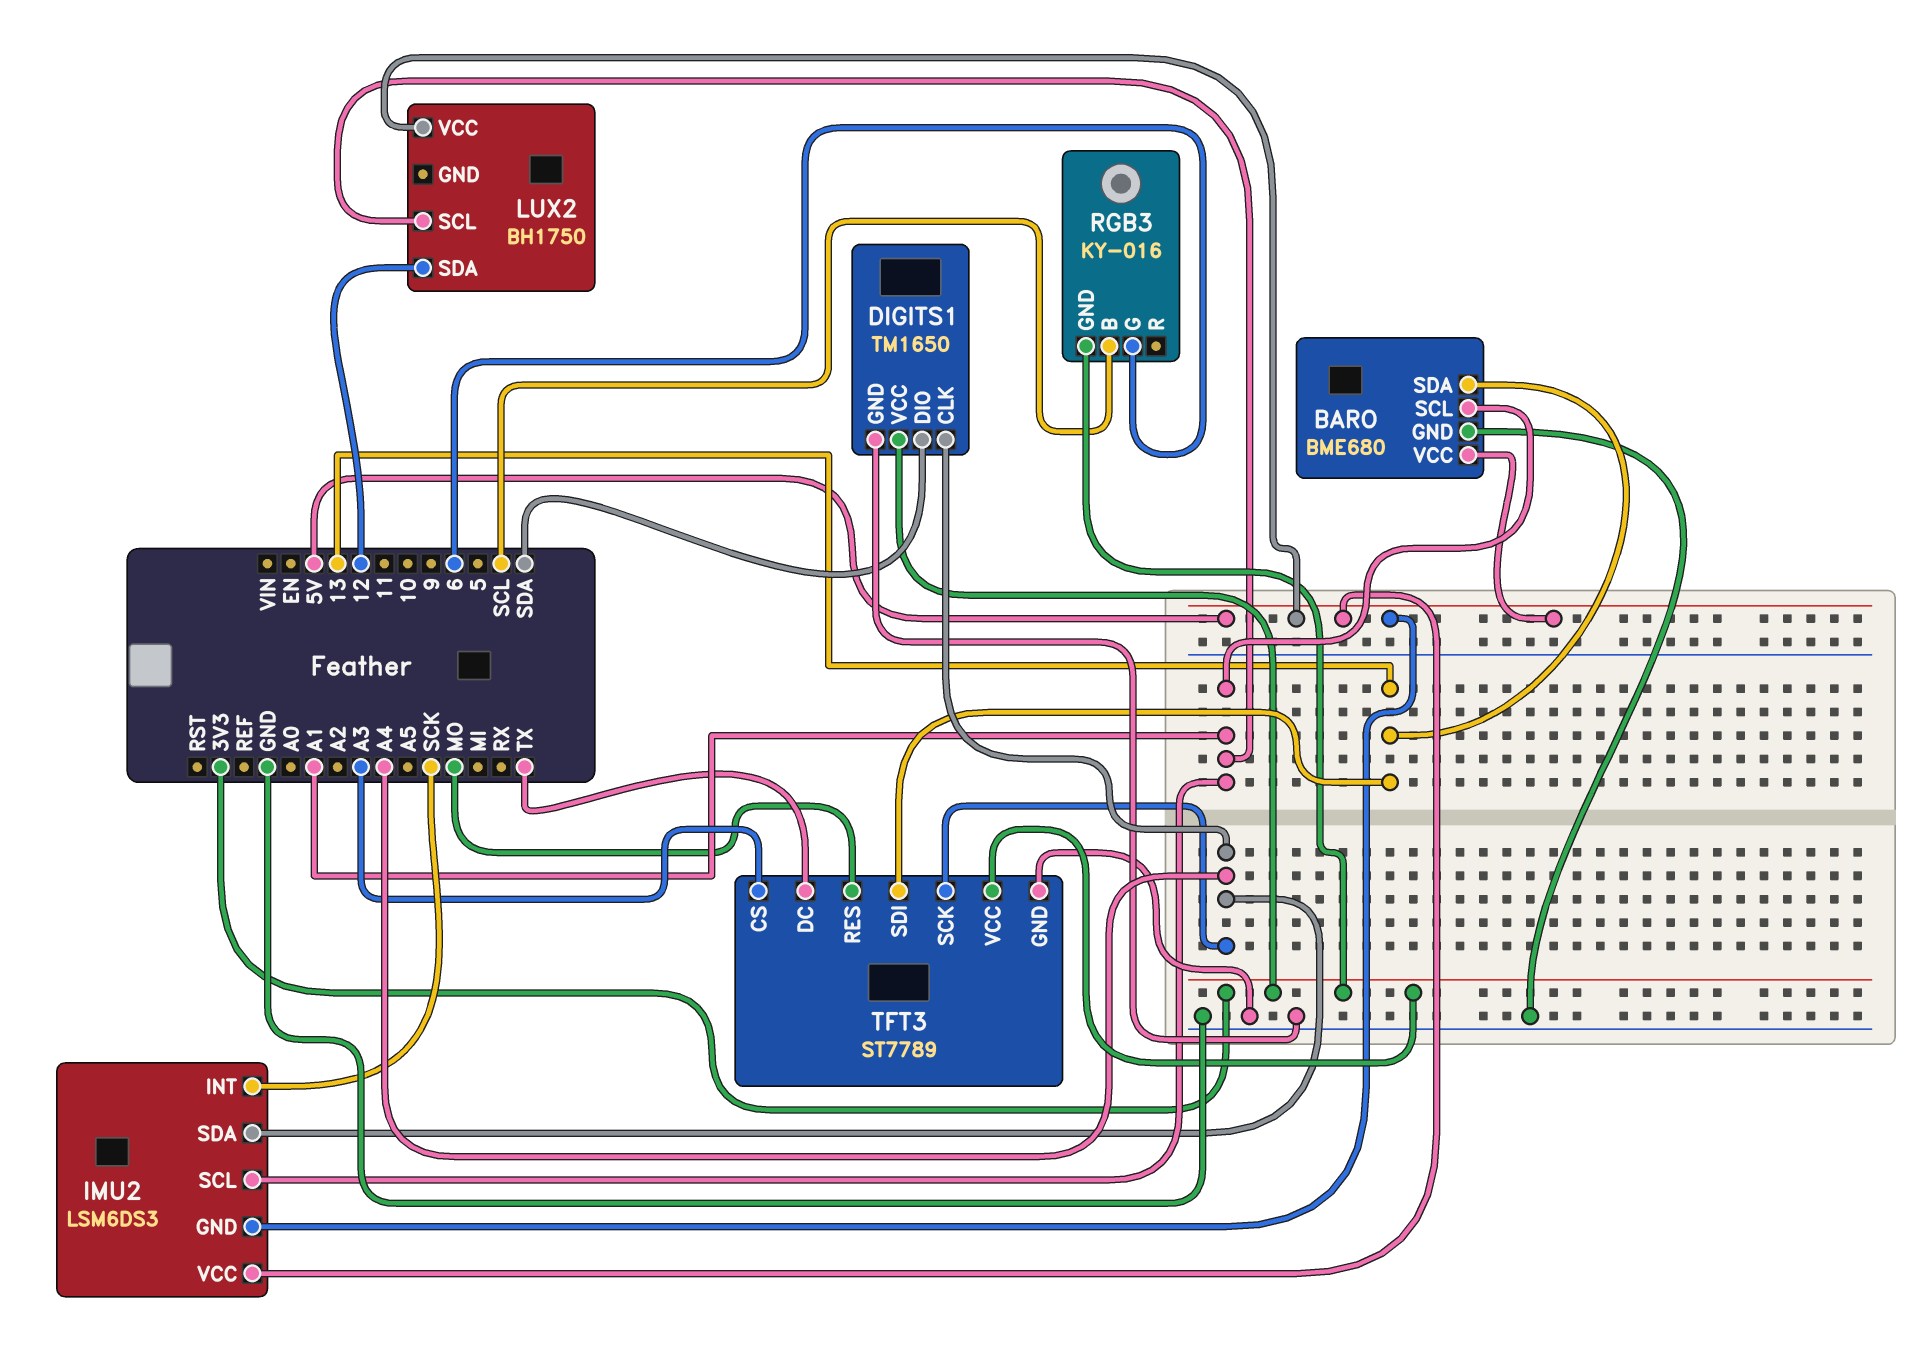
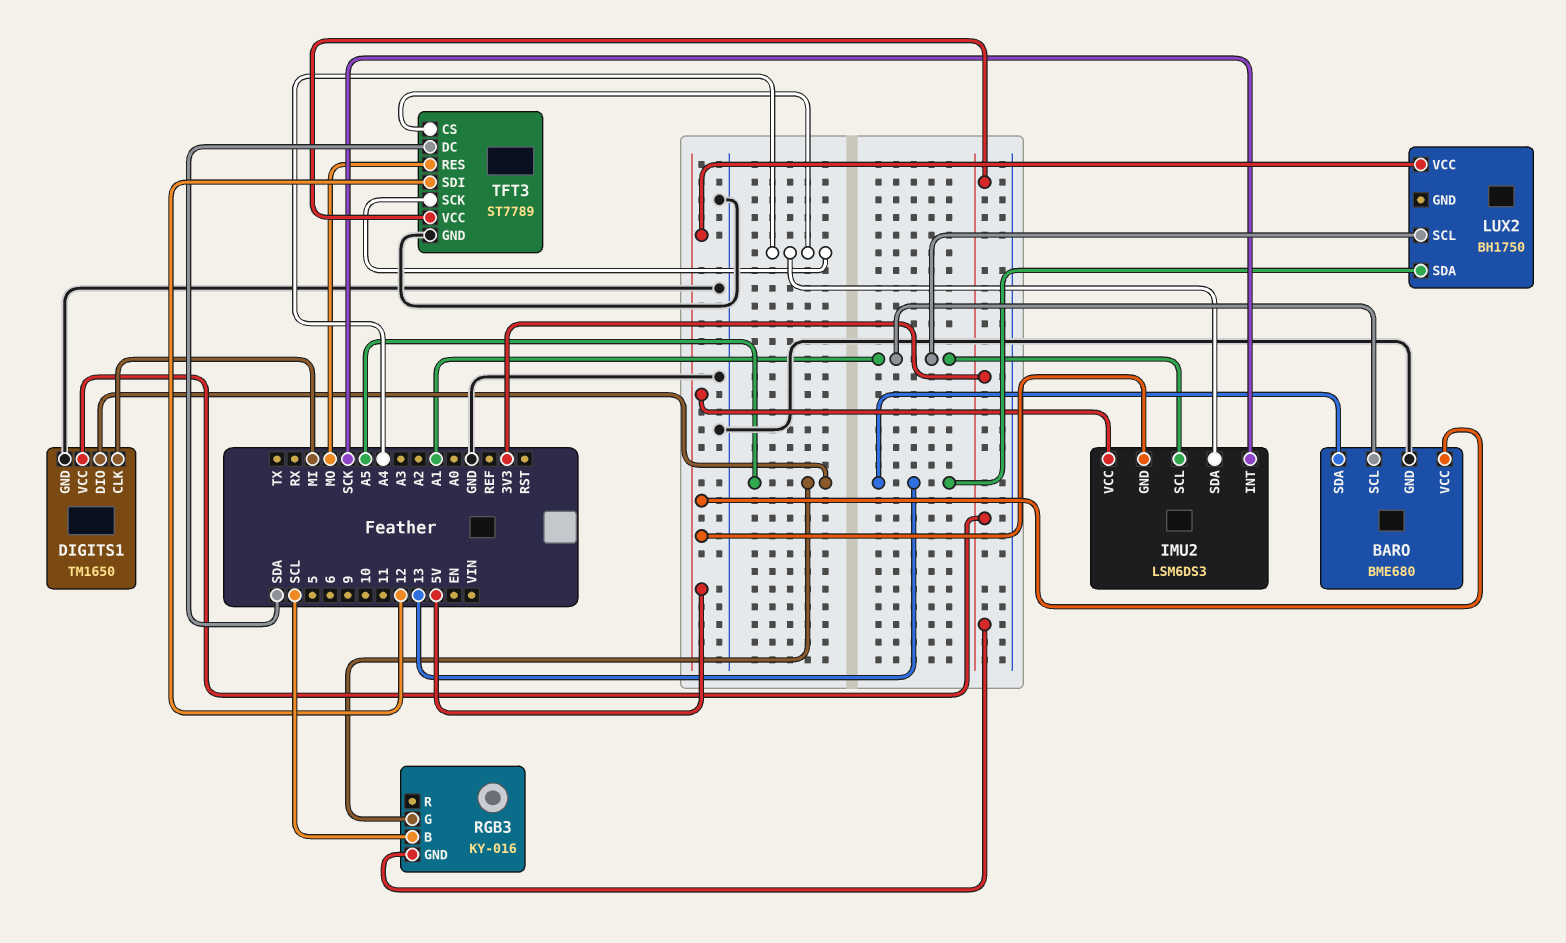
DIGITS1 pin CLK: A4 -> MI
DIGITS1 pin DIO: SDA -> A5
LUX2 pin SDA: 12 -> 13
RGB3 pin G: 6 -> A5
TFT3 pin CS: A3 -> A4
TFT3 pin DC: TX -> SDA
TFT3 pin SDI: 13 -> 12

